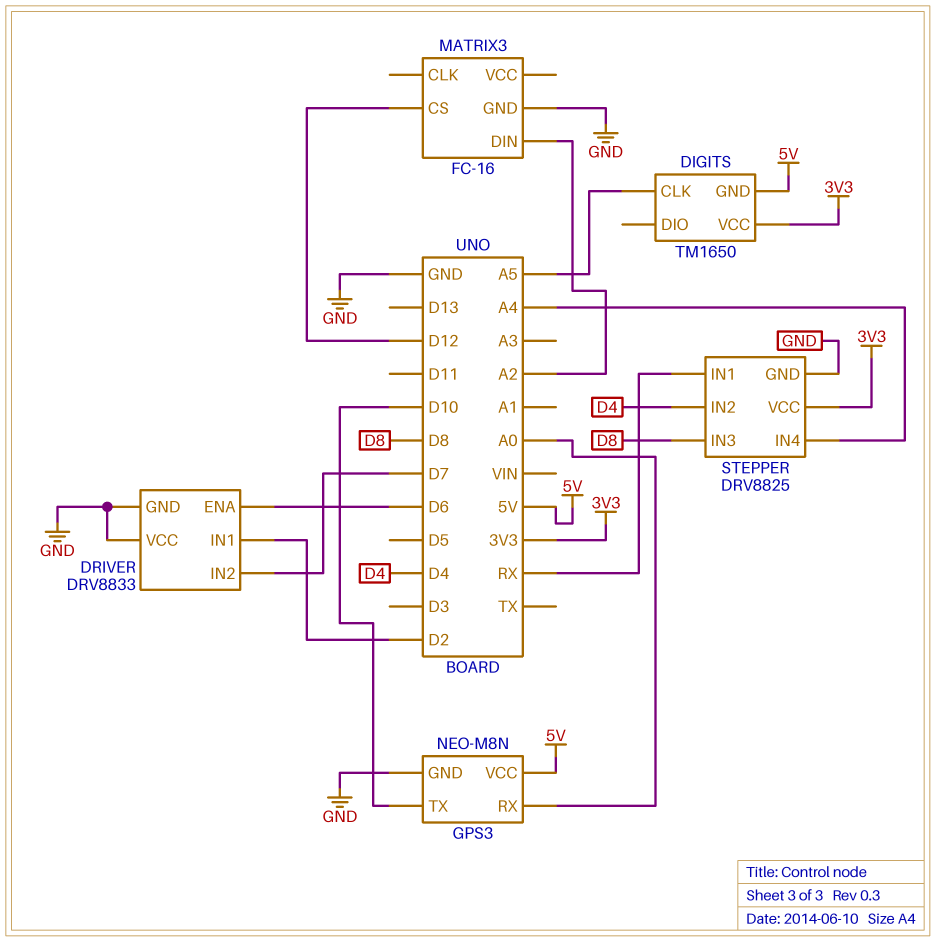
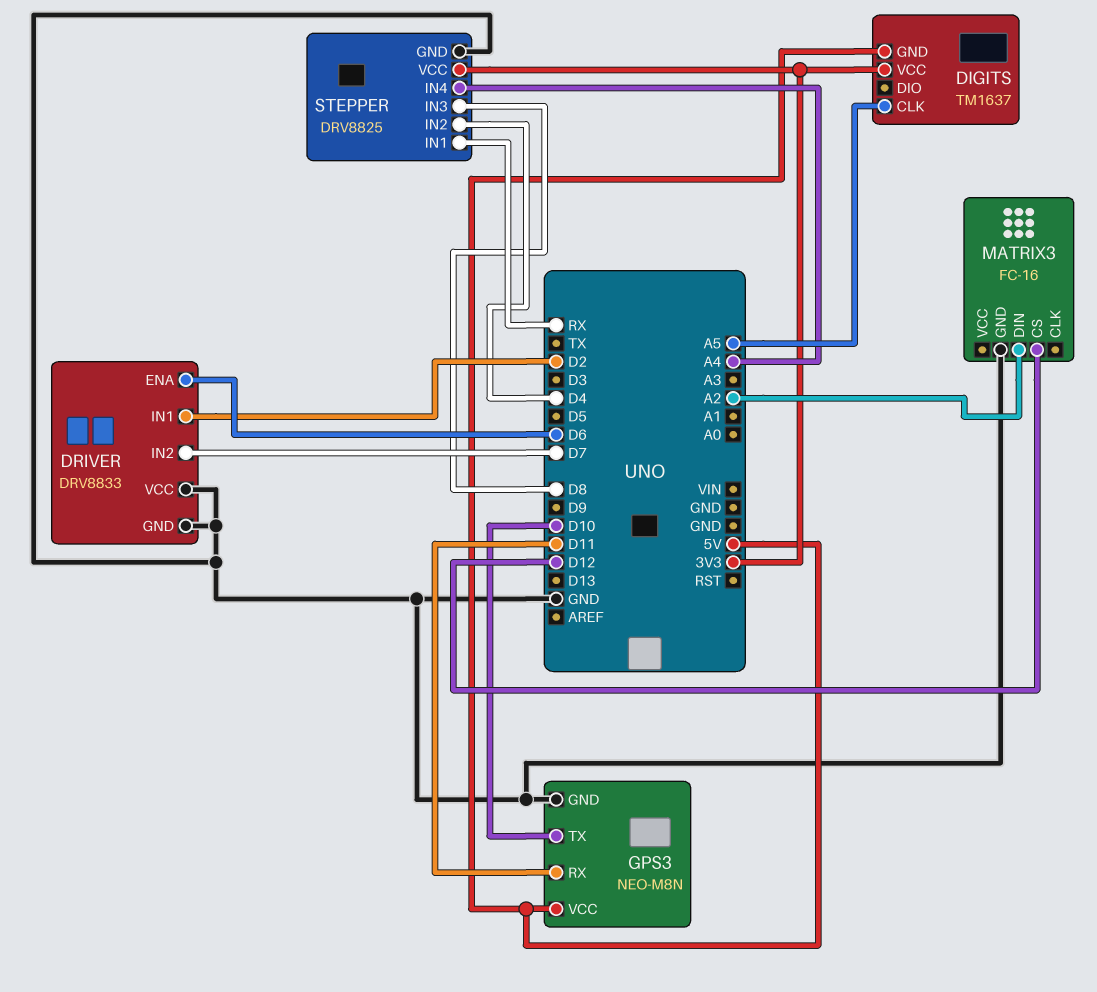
DIGITS: TM1650 -> TM1637
GPS3 pin RX: A0 -> D11

